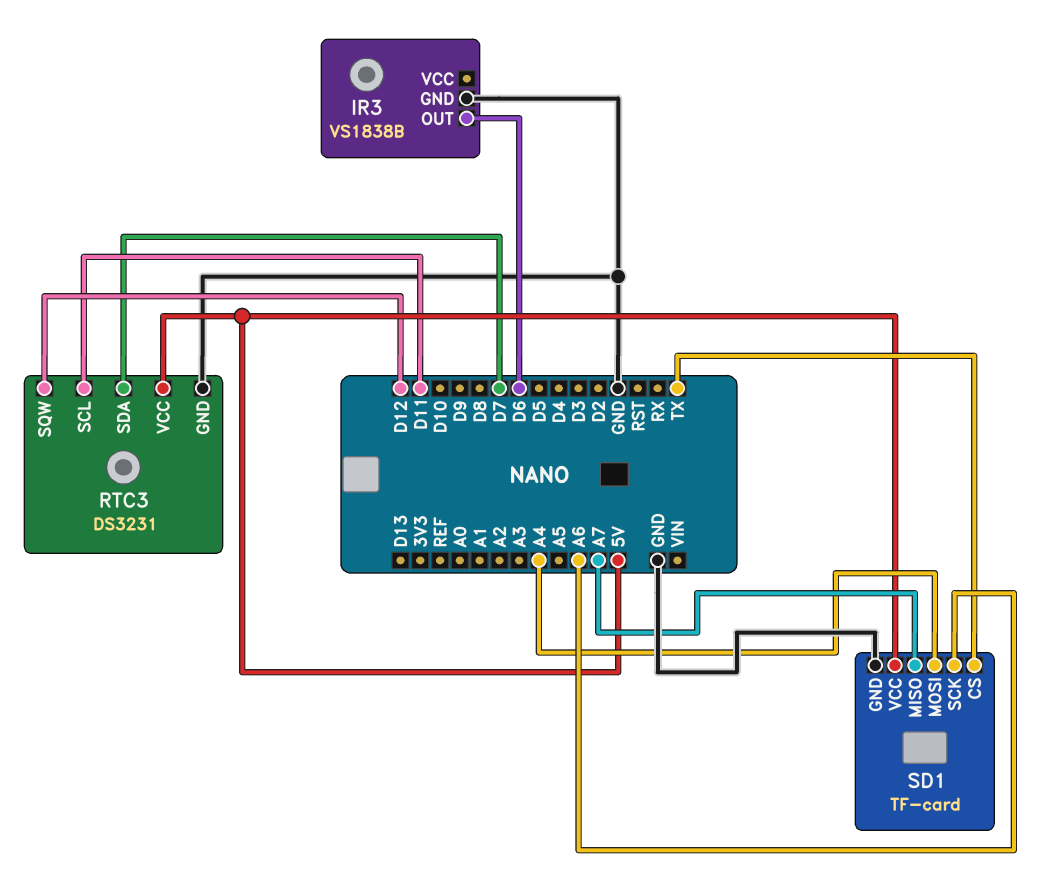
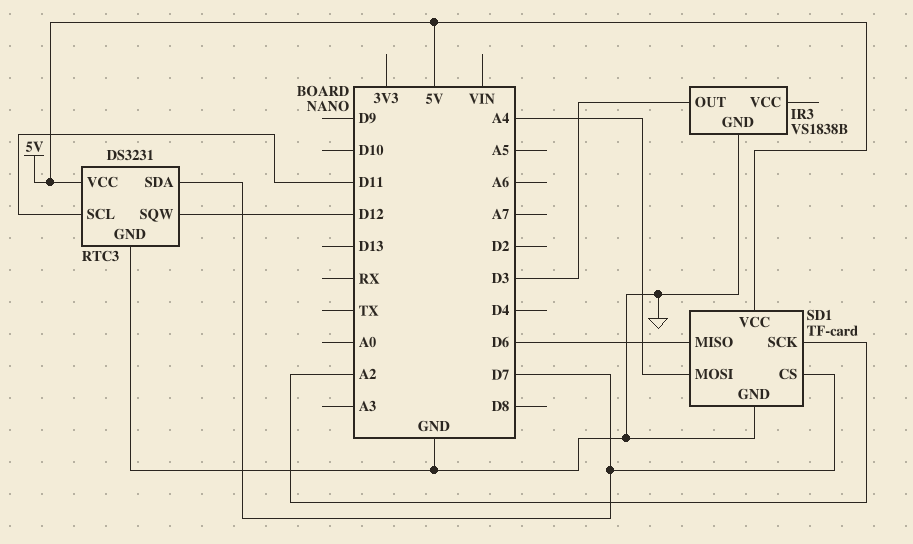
IR3 pin OUT: D6 -> D3
SD1 pin CS: TX -> D7
SD1 pin MISO: A7 -> D6
SD1 pin SCK: A6 -> A2

